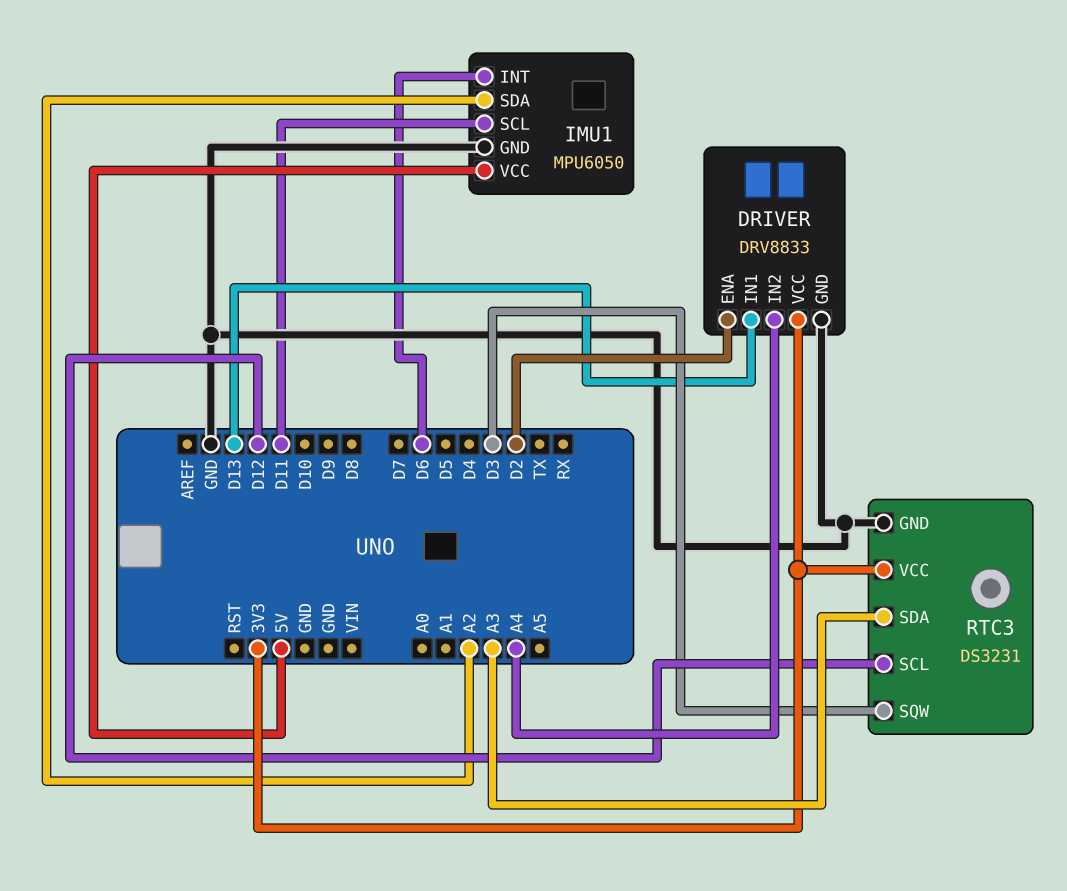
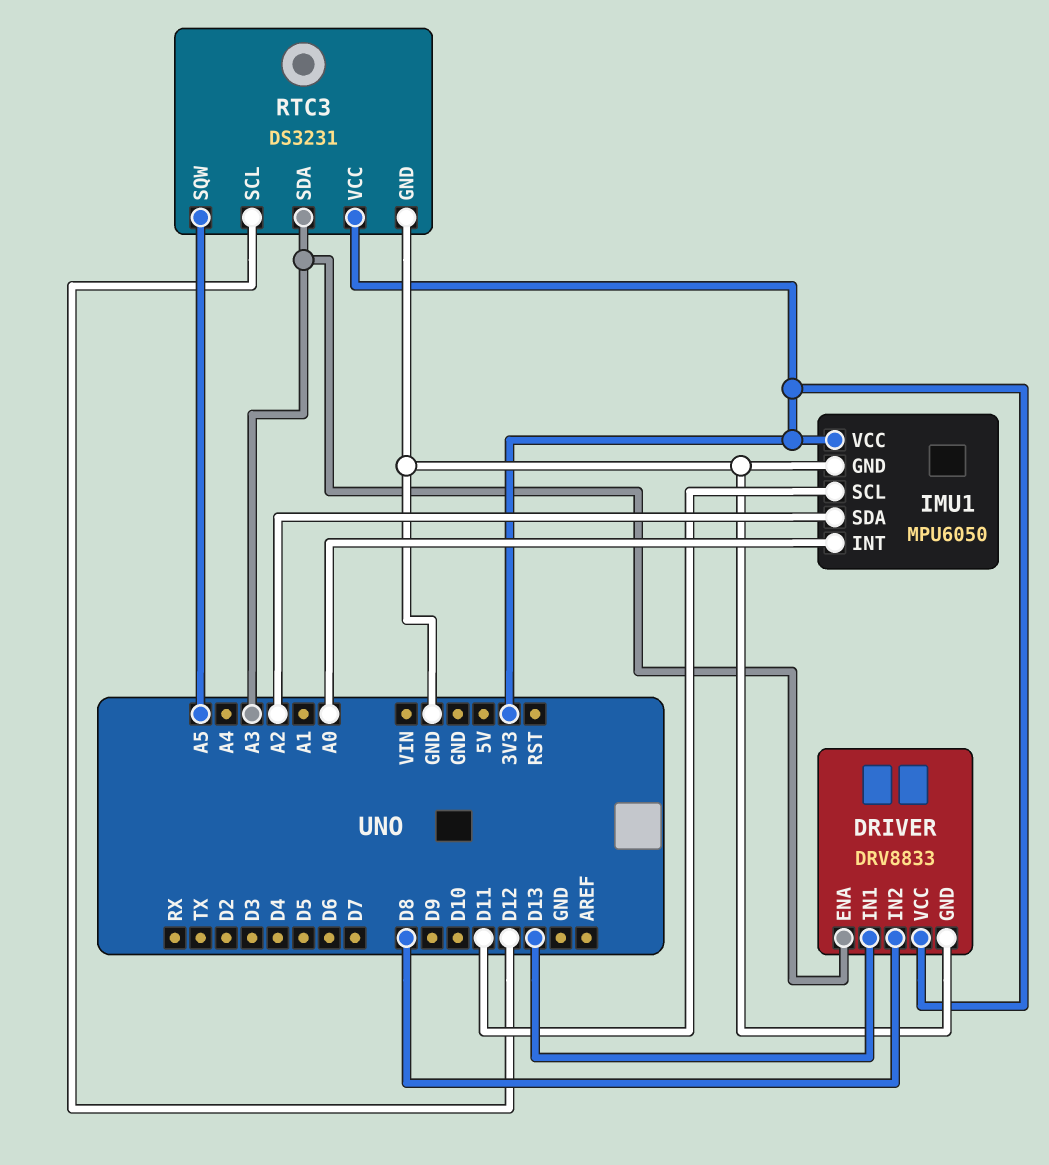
DRIVER pin ENA: D2 -> A3
DRIVER pin IN2: A4 -> D8
IMU1 pin INT: D6 -> A0
IMU1 pin VCC: 5V -> 3V3
RTC3 pin SQW: D3 -> A5

